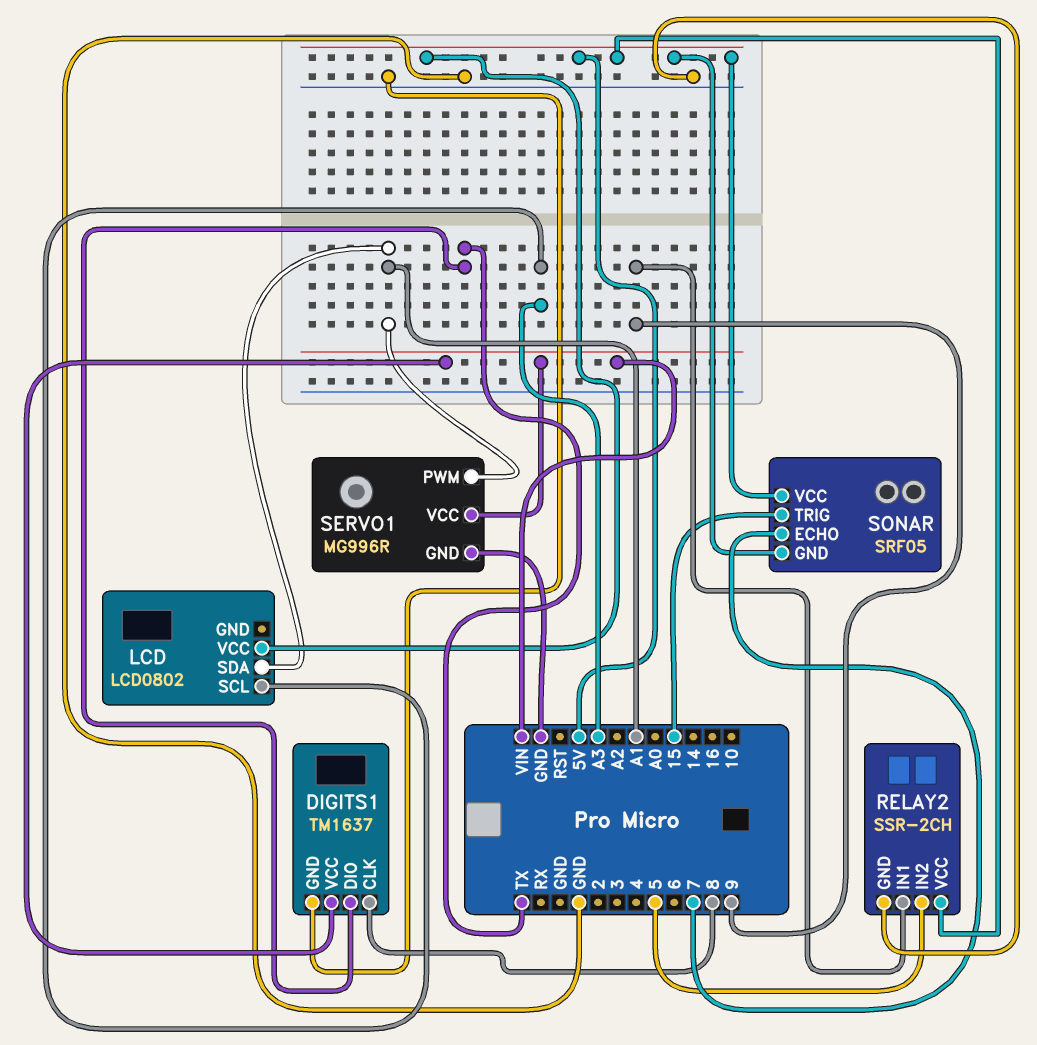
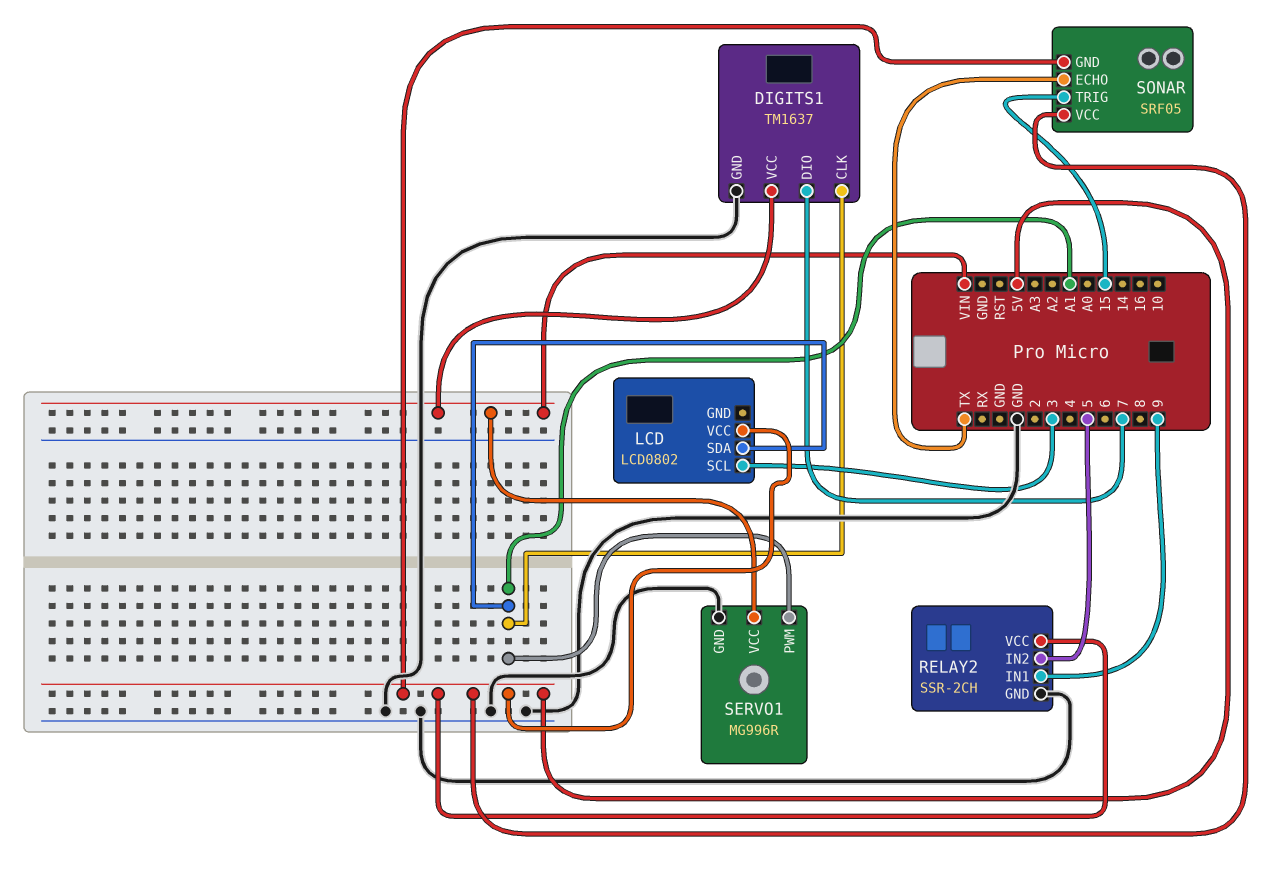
DIGITS1 pin CLK: 8 -> A1
DIGITS1 pin DIO: TX -> 7
LCD pin SCL: A3 -> 3
SONAR pin ECHO: 7 -> TX

